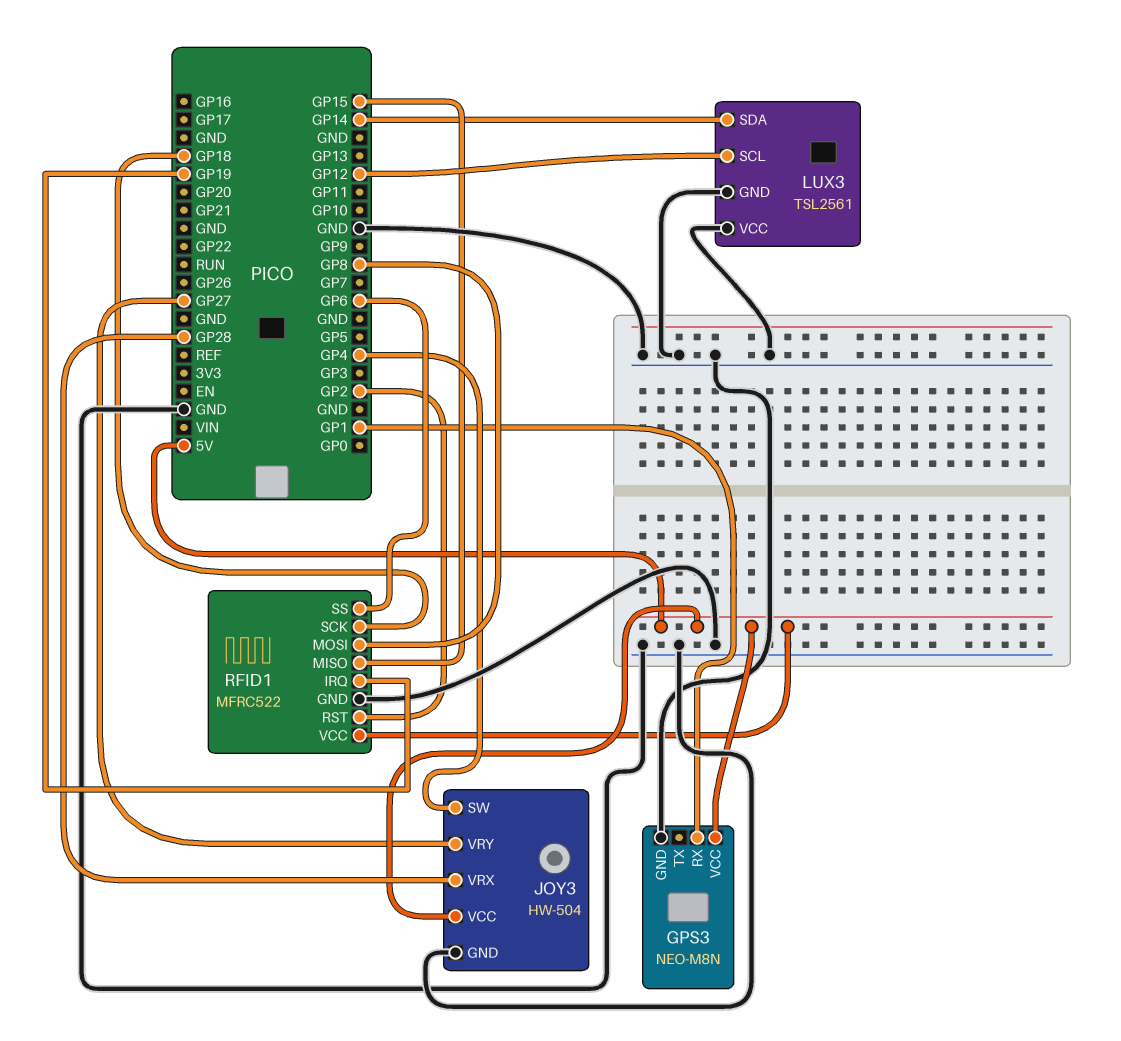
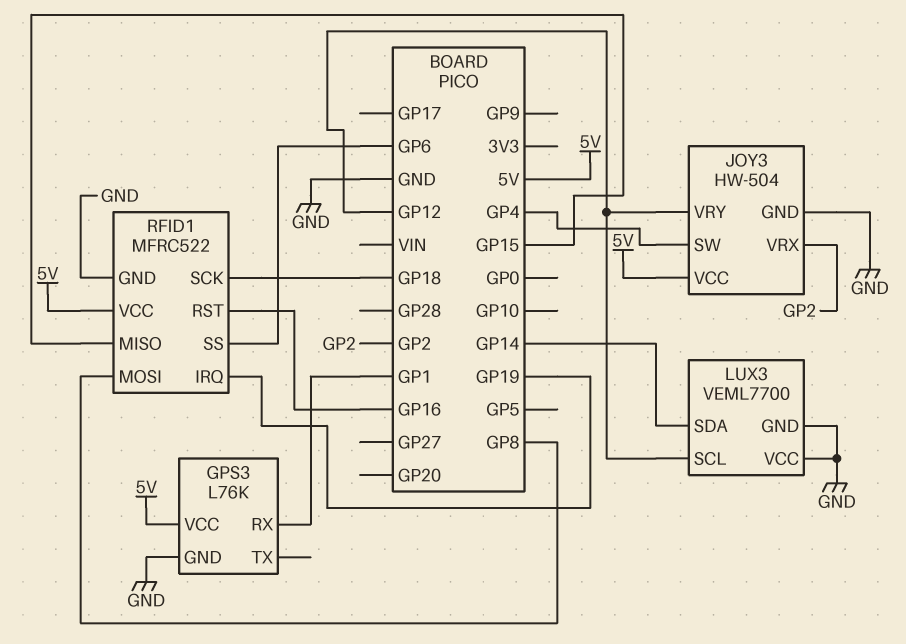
GPS3: NEO-M8N -> L76K
JOY3 pin VRX: GP28 -> GP2
JOY3 pin VRY: GP27 -> GP12
LUX3: TSL2561 -> VEML7700
RFID1 pin RST: GP2 -> GP16

